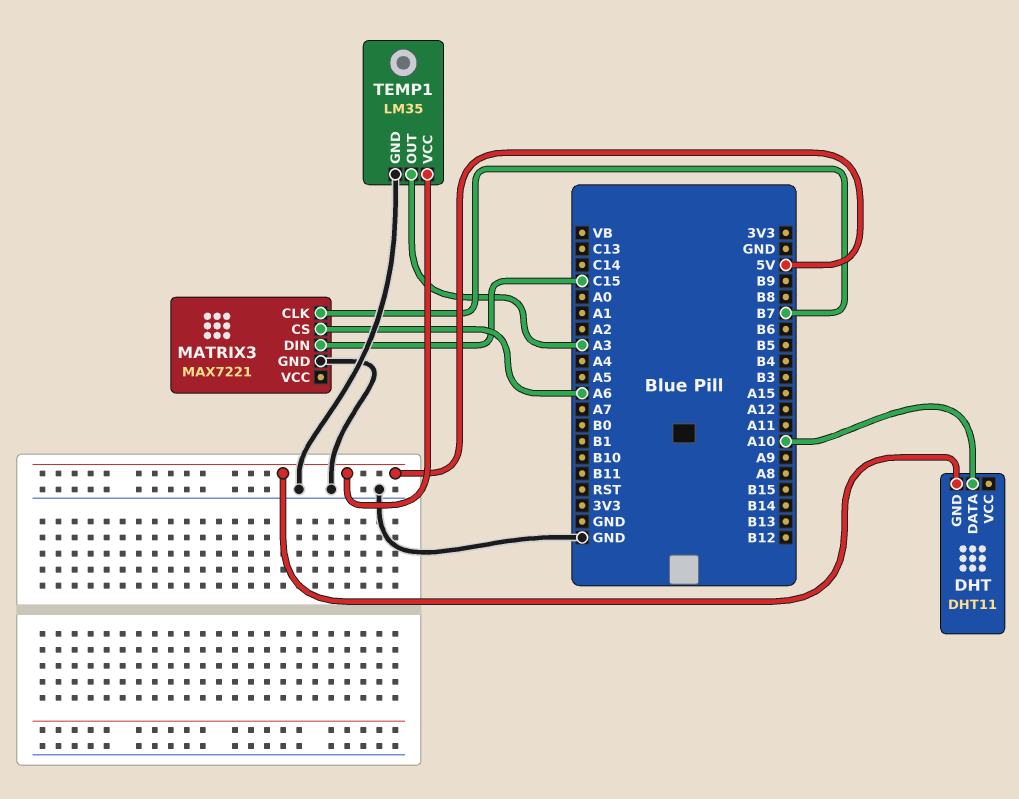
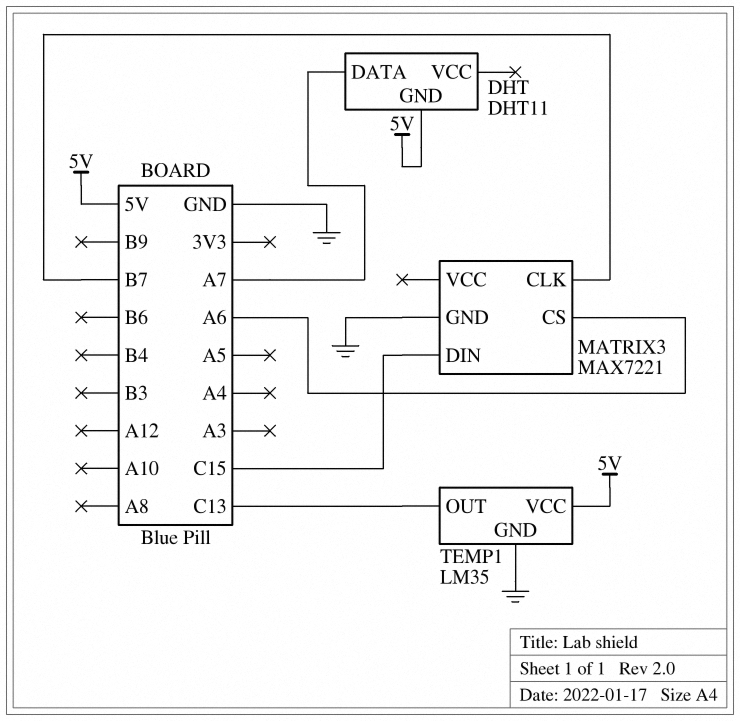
DHT pin DATA: A10 -> A7
TEMP1 pin OUT: A3 -> C13

